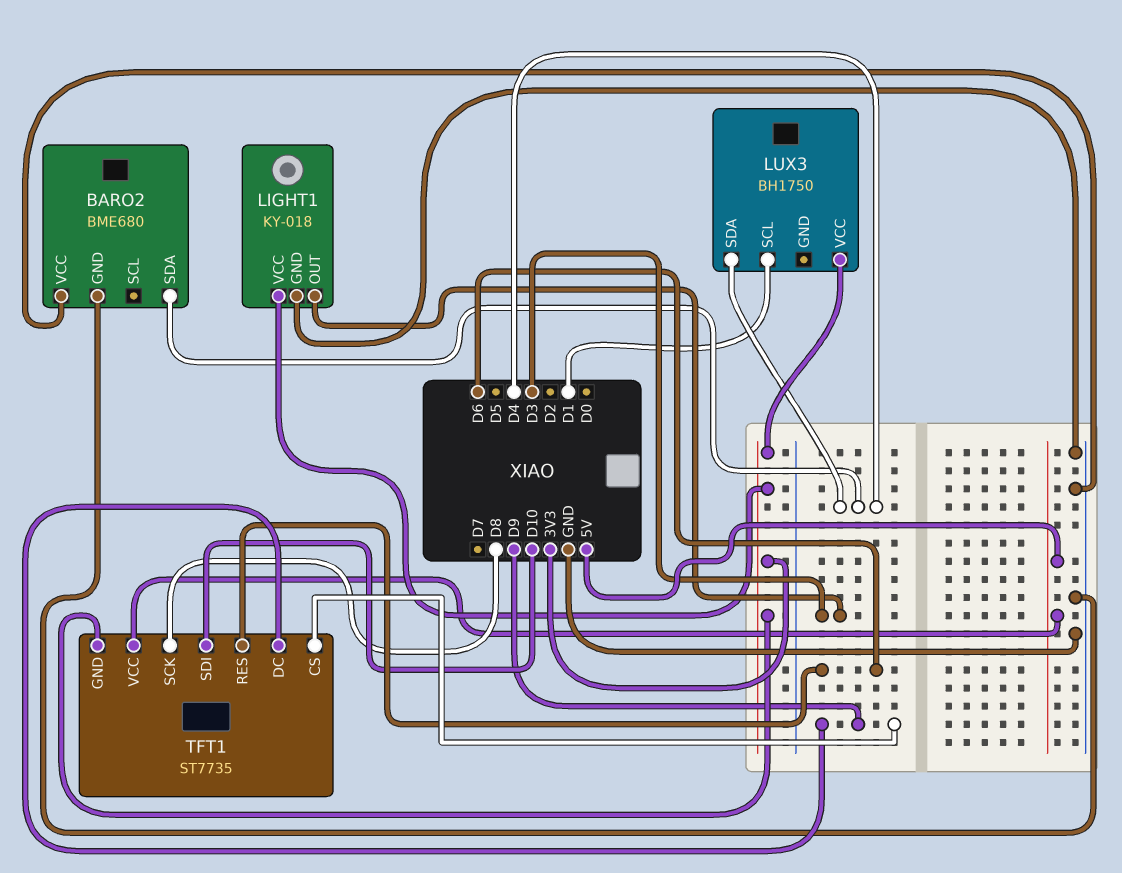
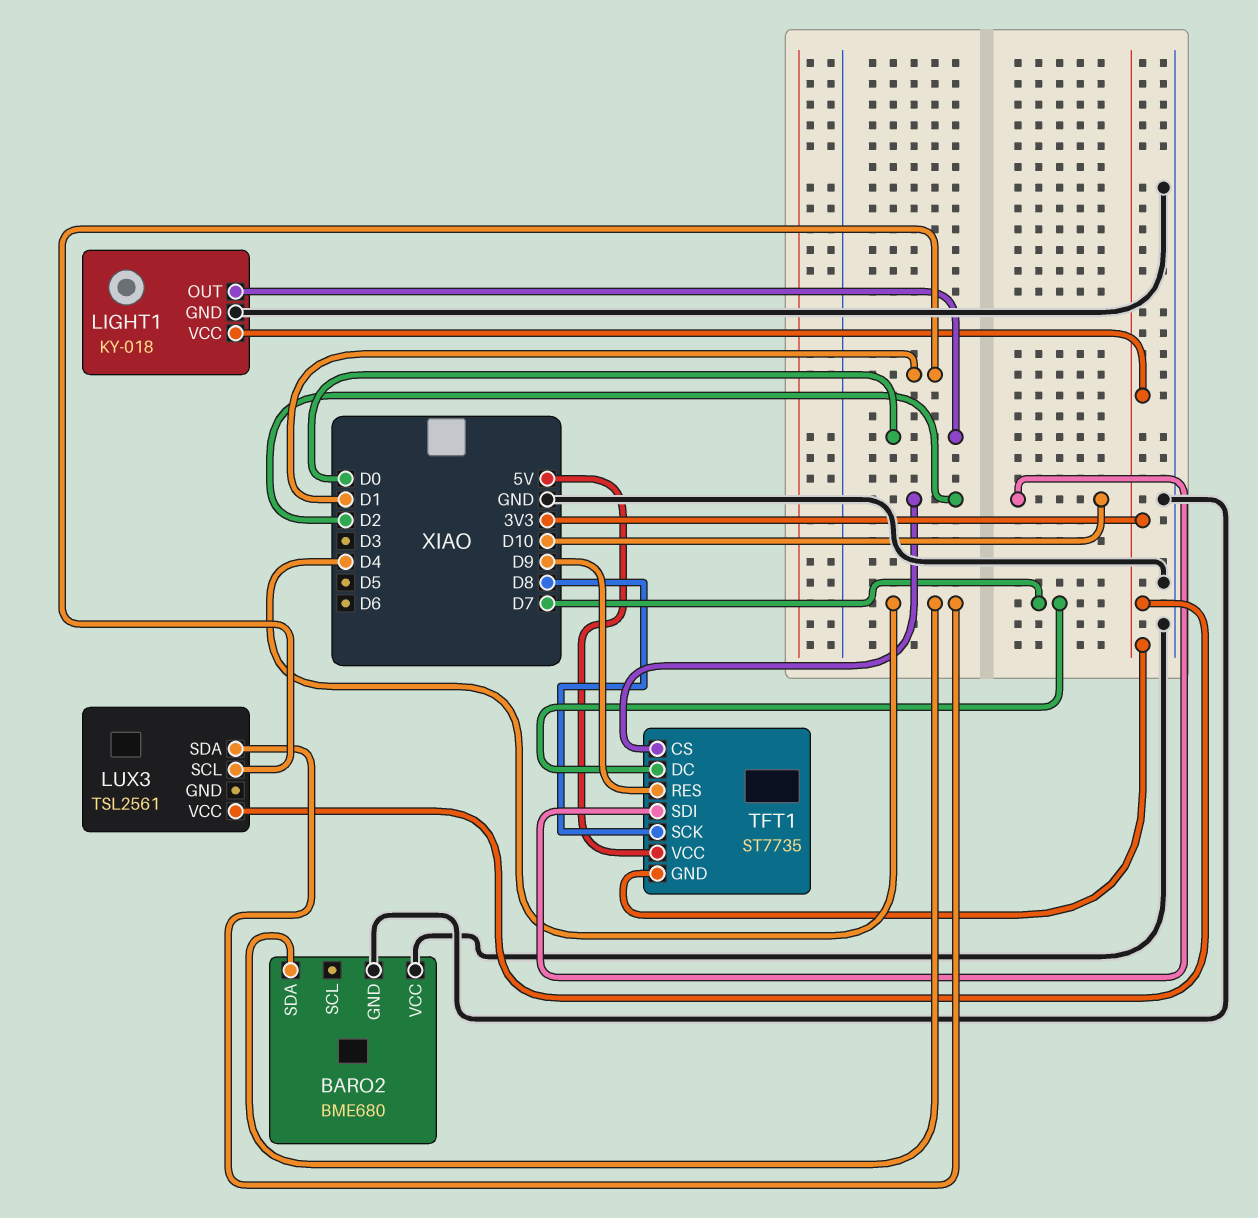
LIGHT1 pin OUT: D3 -> D0
LUX3: BH1750 -> TSL2561
TFT1 pin CS: D9 -> D2
TFT1 pin DC: D9 -> D7
TFT1 pin RES: D6 -> D9

